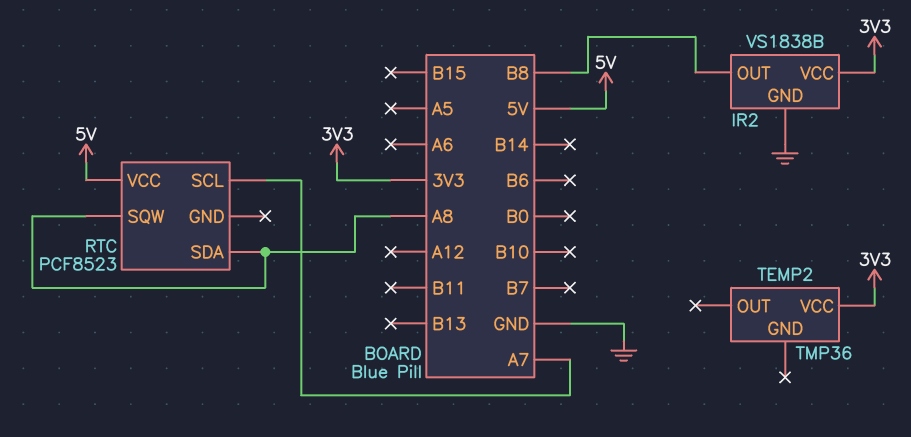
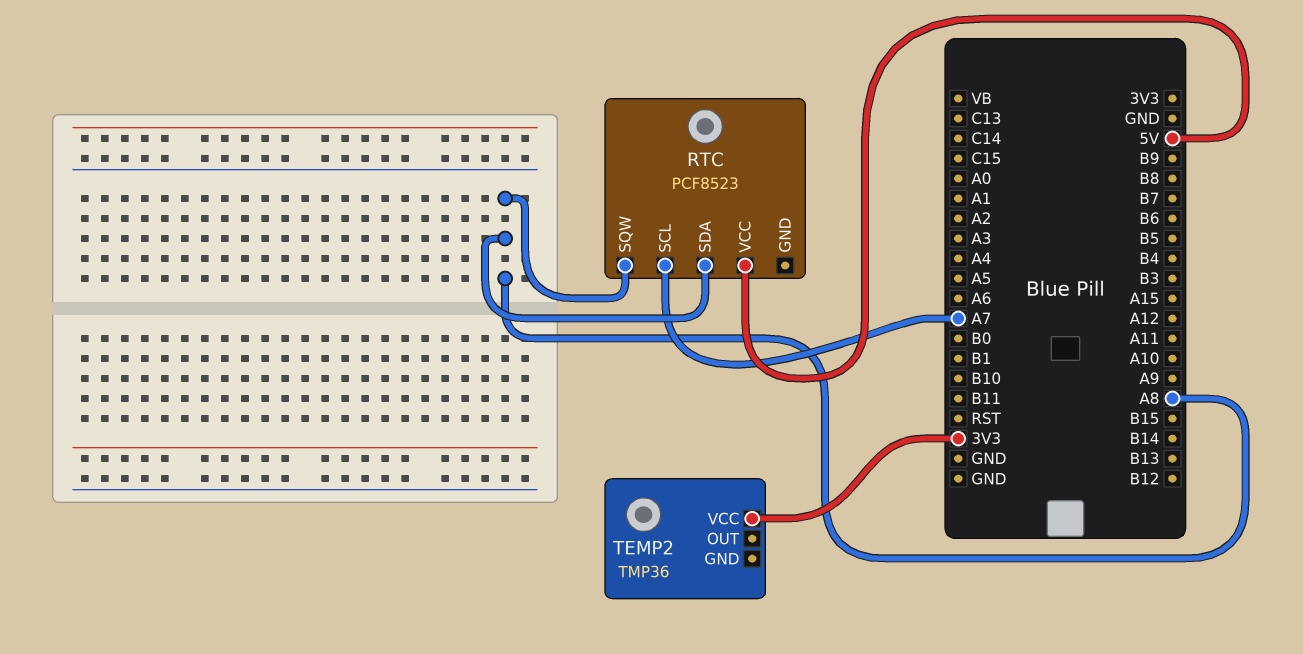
IR2: VS1838B -> none
IR2 pin GND: GND -> none
IR2 pin OUT: B8 -> none
IR2 pin VCC: 3V3 -> none

